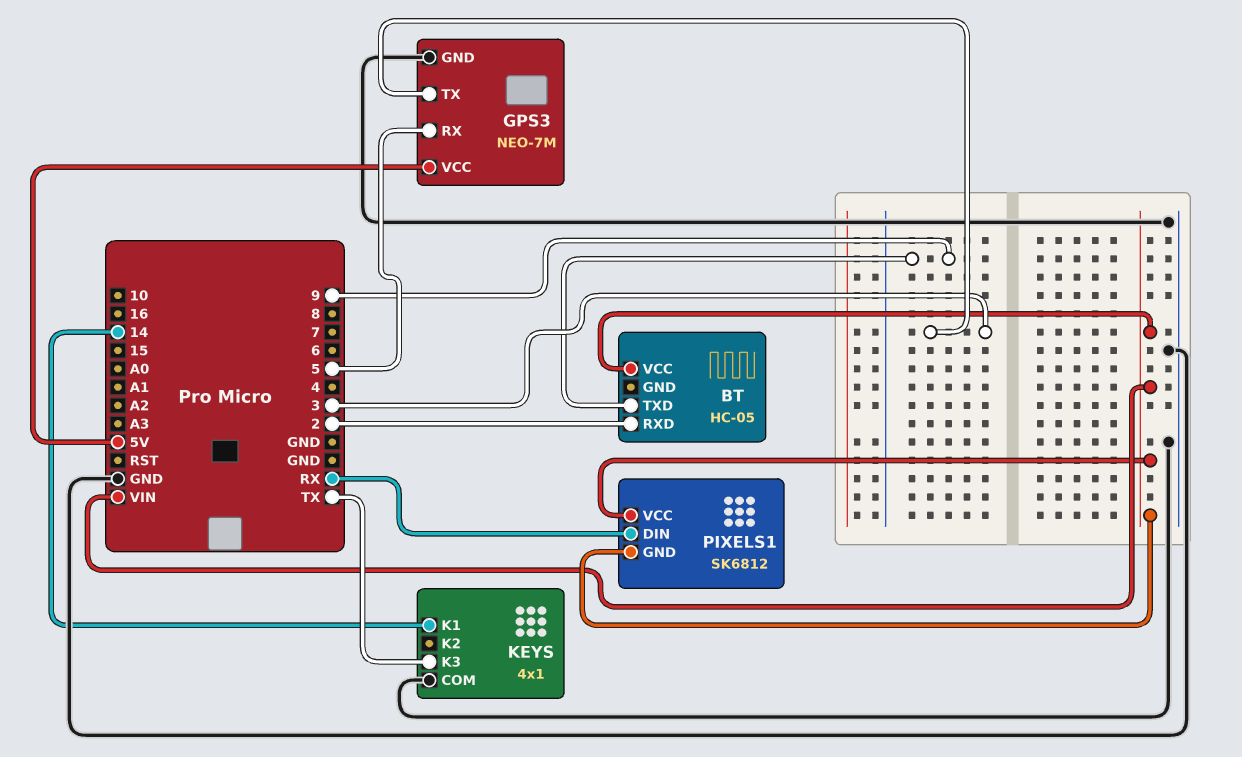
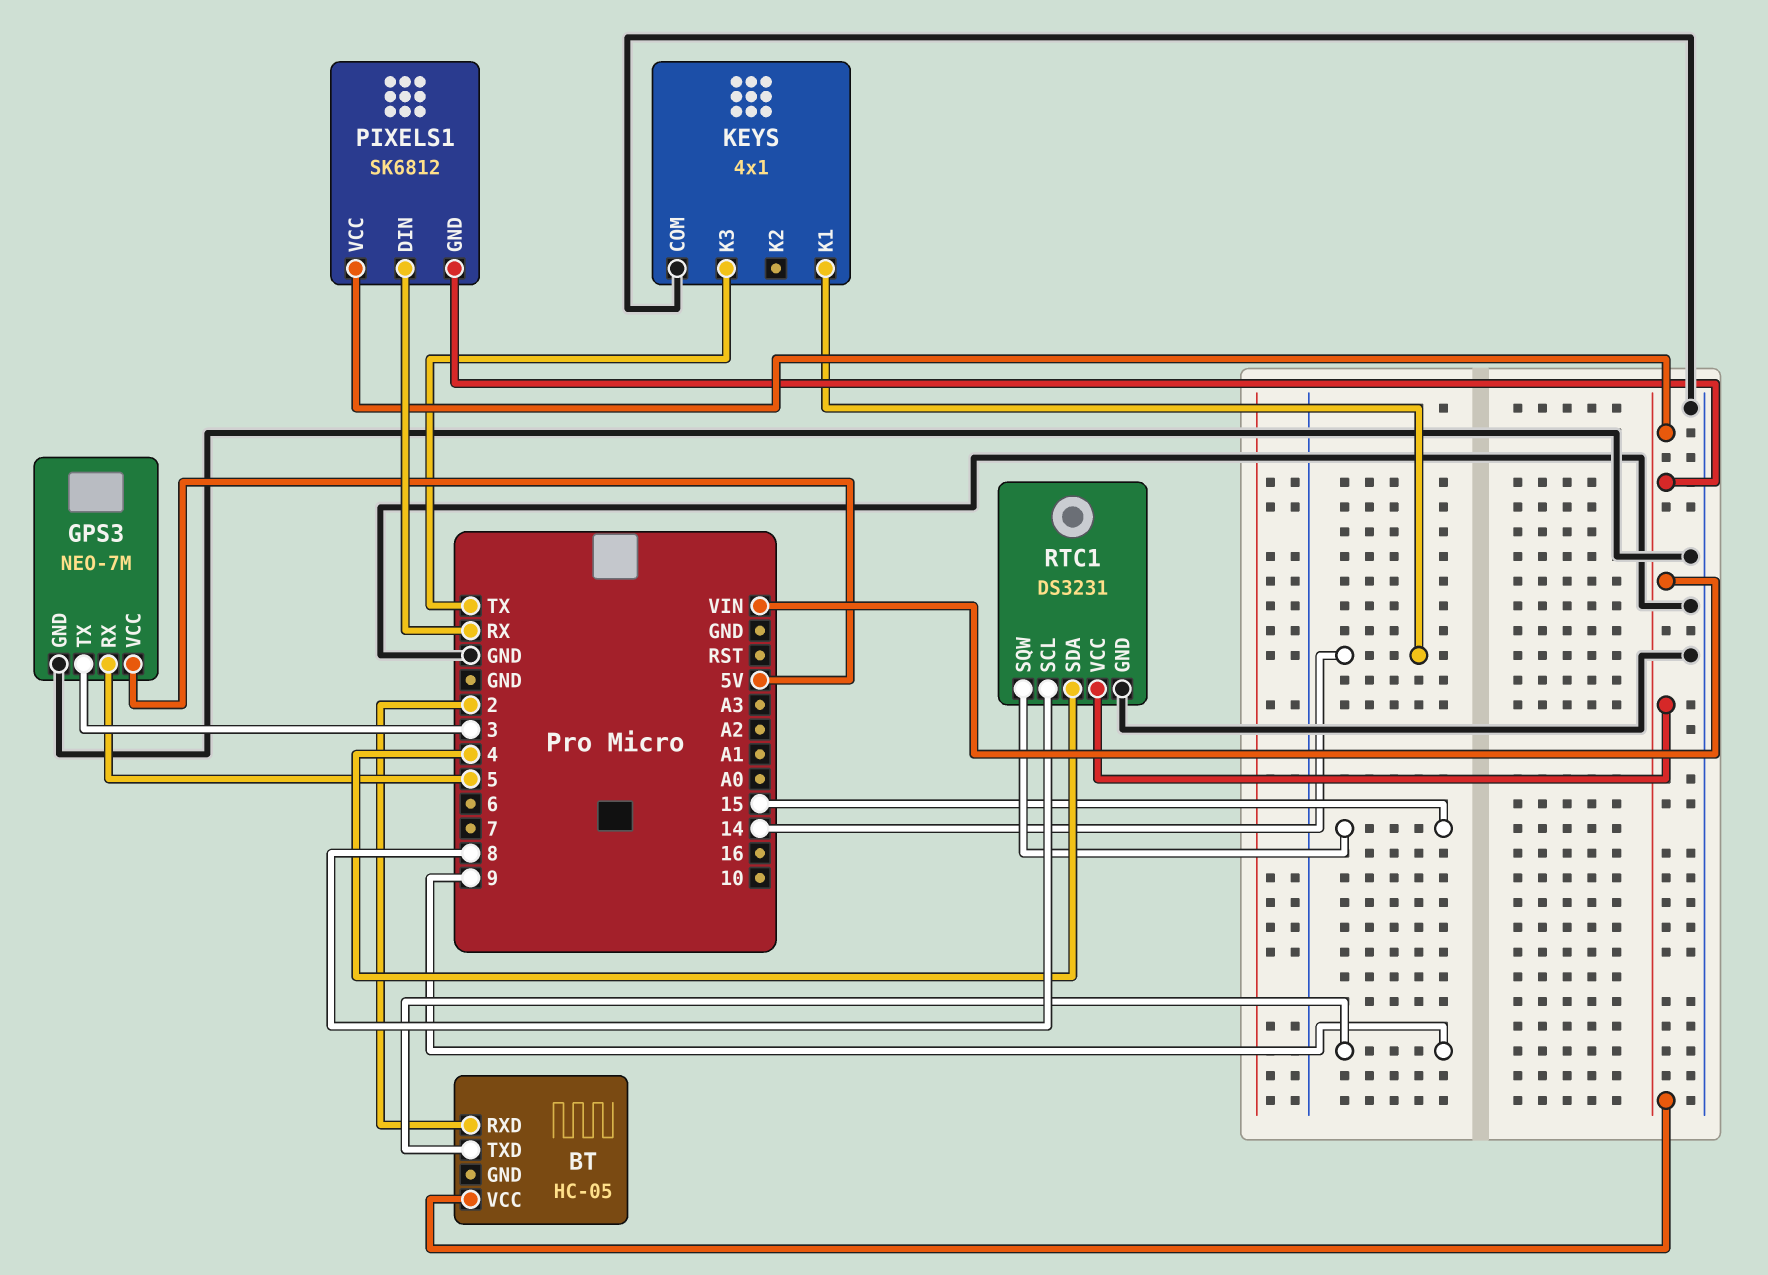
RTC1: none -> DS3231
RTC1 pin GND: none -> GND
RTC1 pin SCL: none -> 8
RTC1 pin SDA: none -> 4
RTC1 pin SQW: none -> 15
RTC1 pin VCC: none -> VIN

